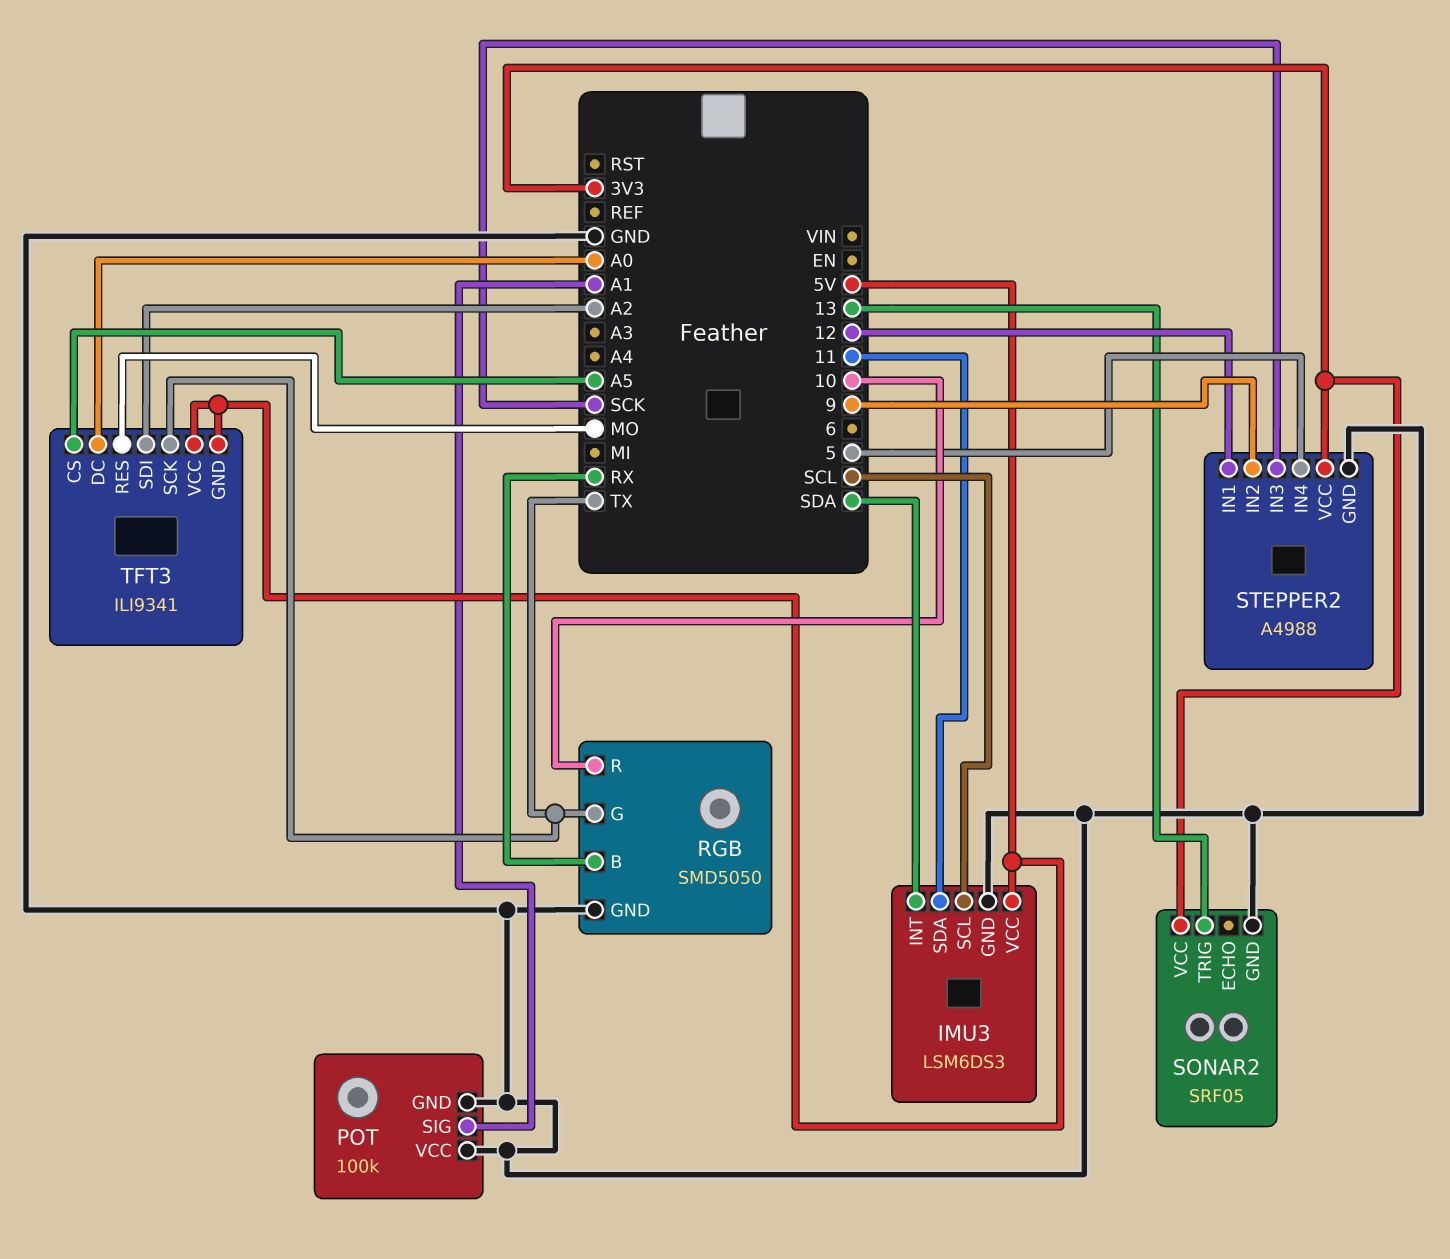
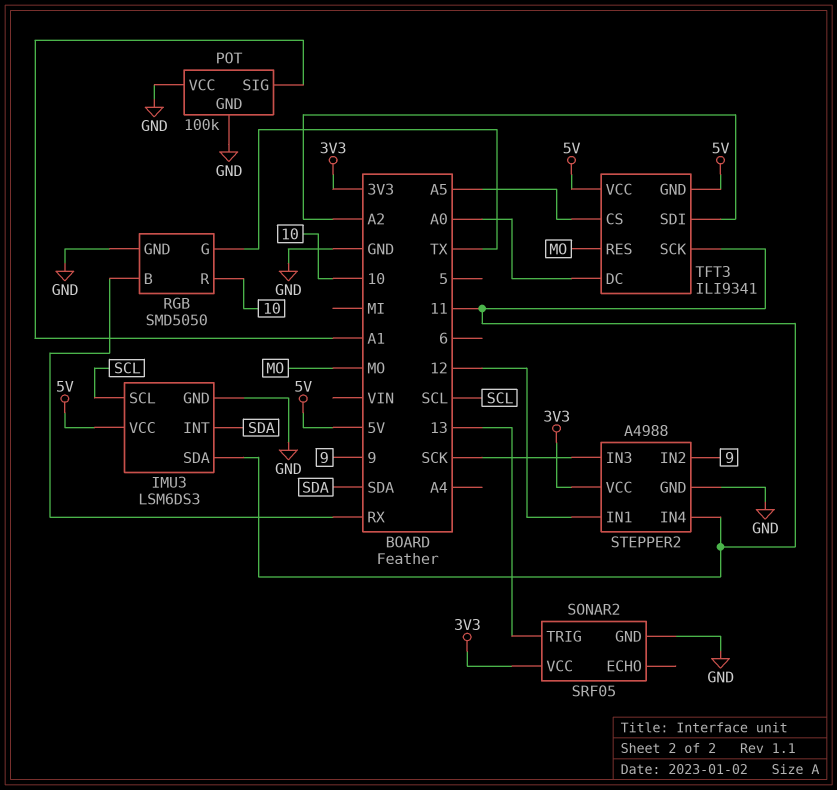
STEPPER2 pin IN4: 5 -> 11
TFT3 pin SCK: TX -> 11

